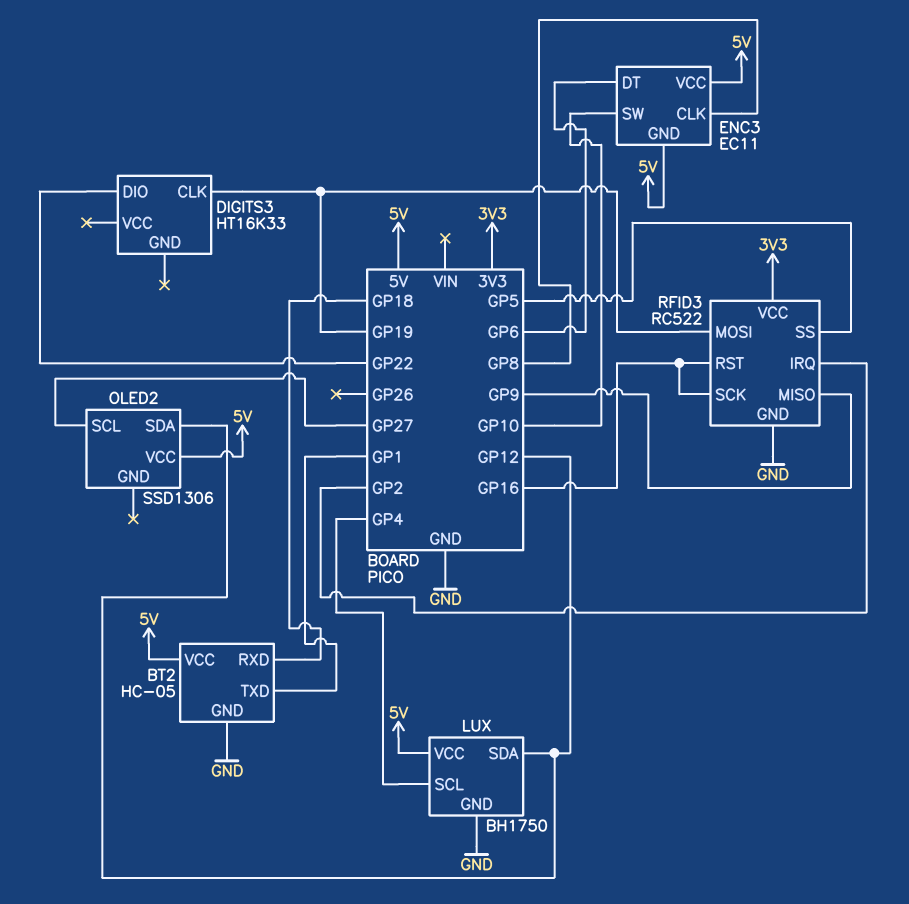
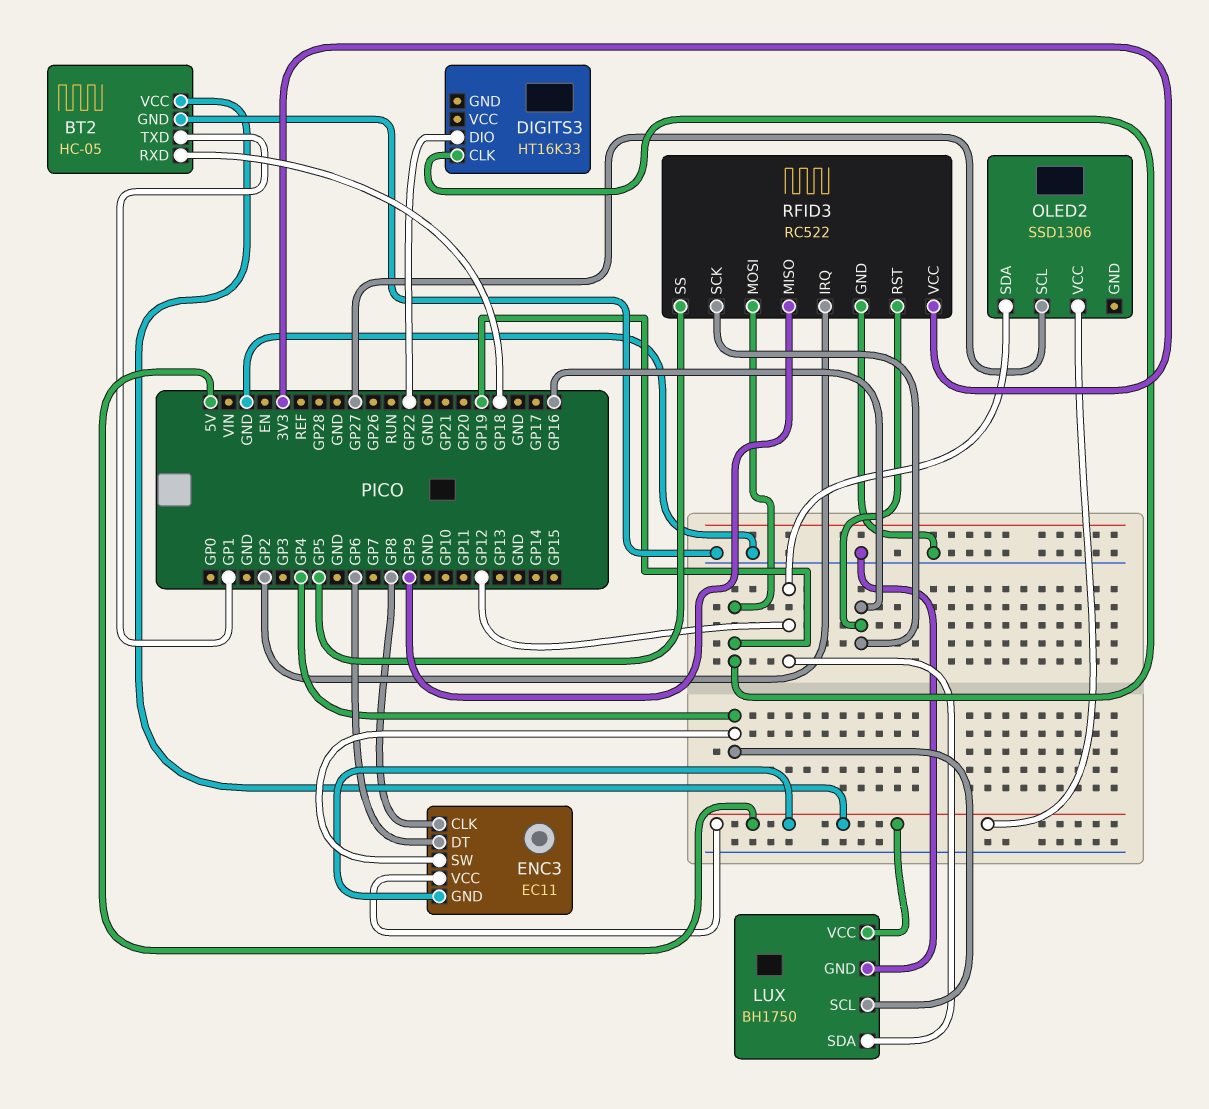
ENC3 pin SW: GP10 -> GP4

